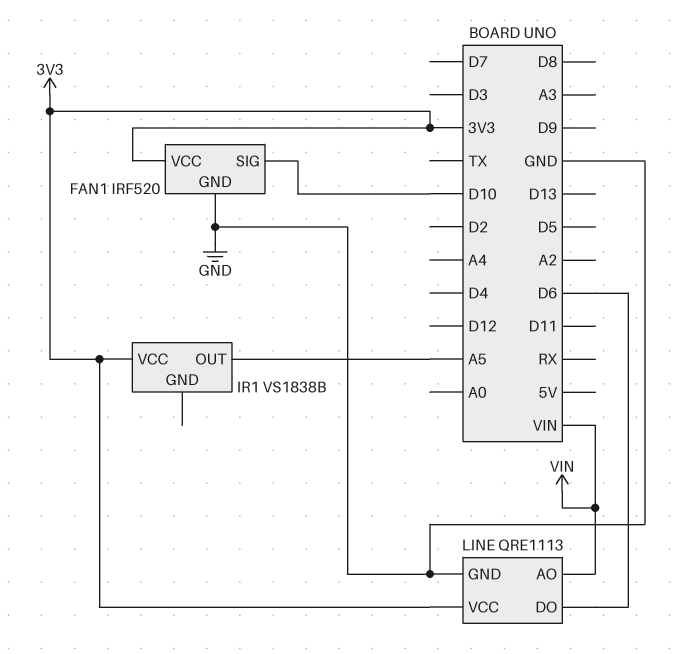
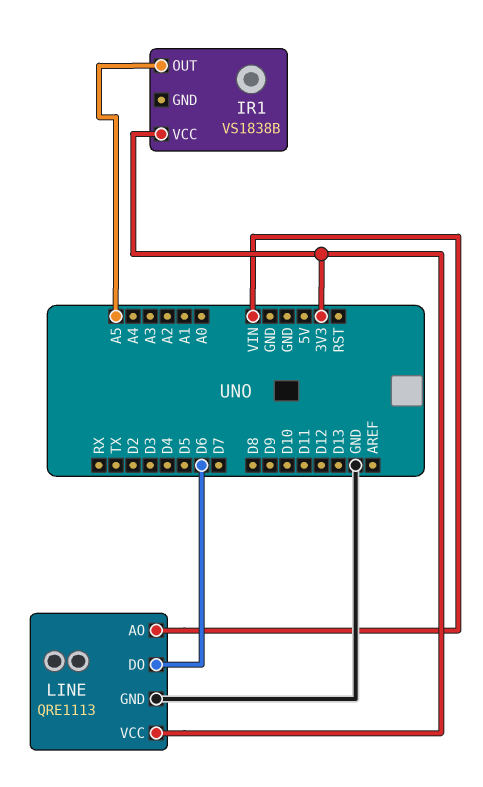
FAN1: IRF520 -> none
FAN1 pin GND: GND -> none
FAN1 pin SIG: D10 -> none
FAN1 pin VCC: 3V3 -> none

